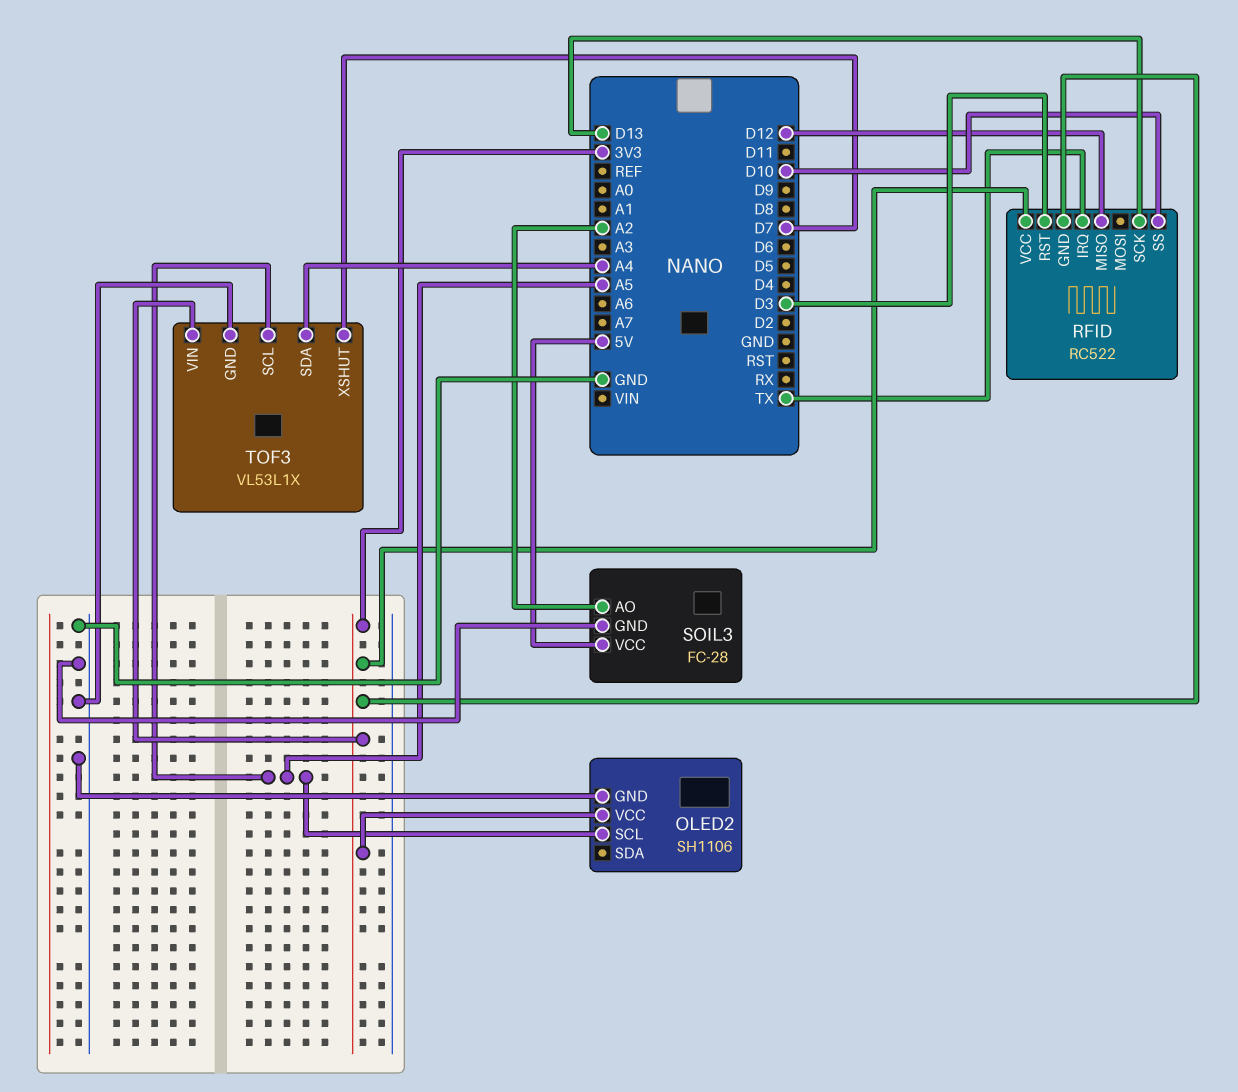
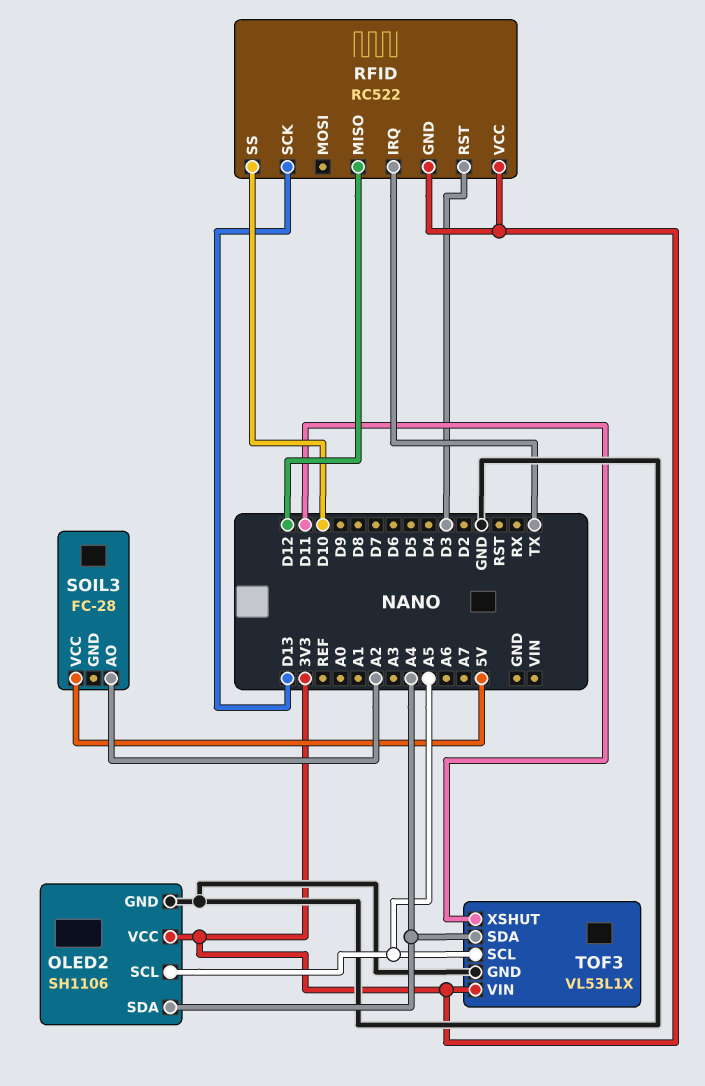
OLED2 pin SDA: none -> A4
SOIL3 pin GND: GND -> none
TOF3 pin XSHUT: D7 -> D11

